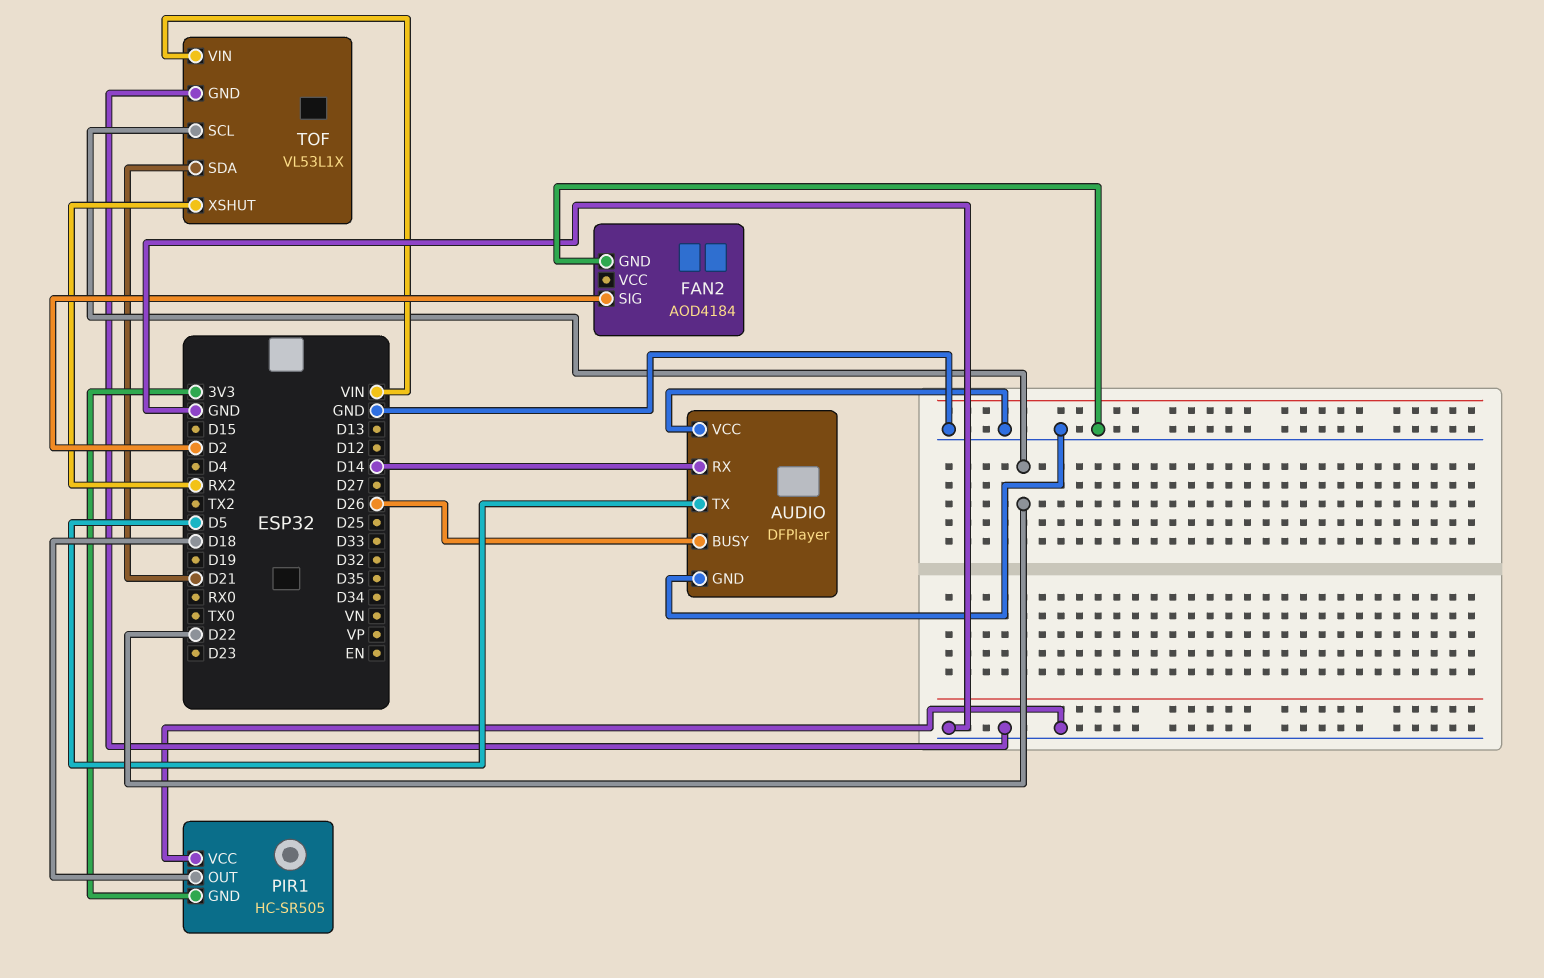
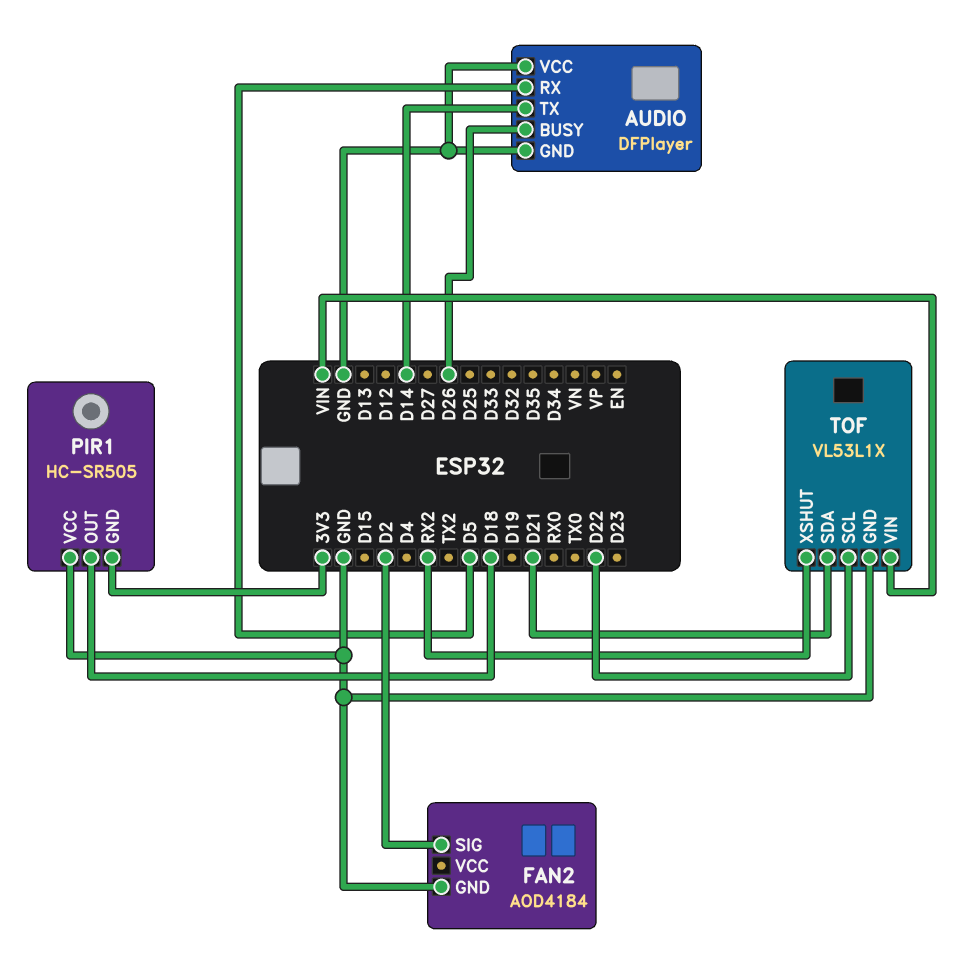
AUDIO pin RX: D14 -> D5
AUDIO pin TX: D5 -> D14

